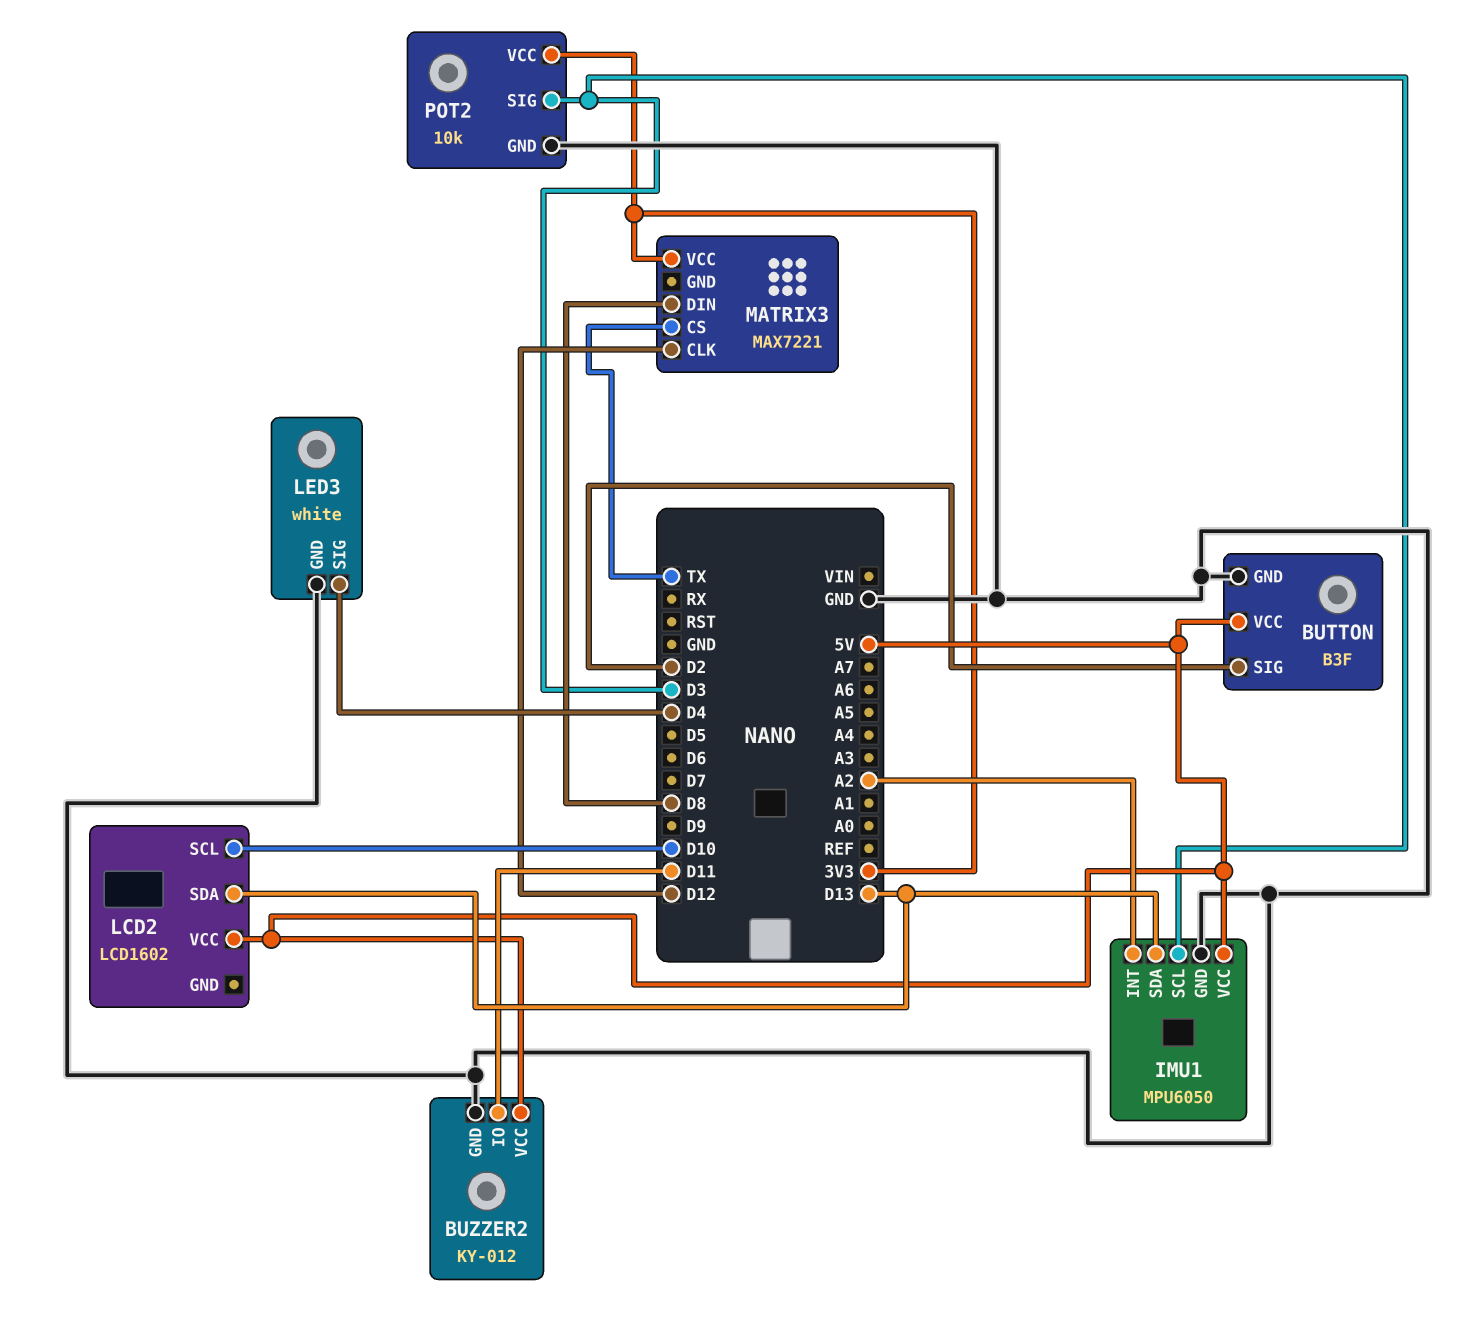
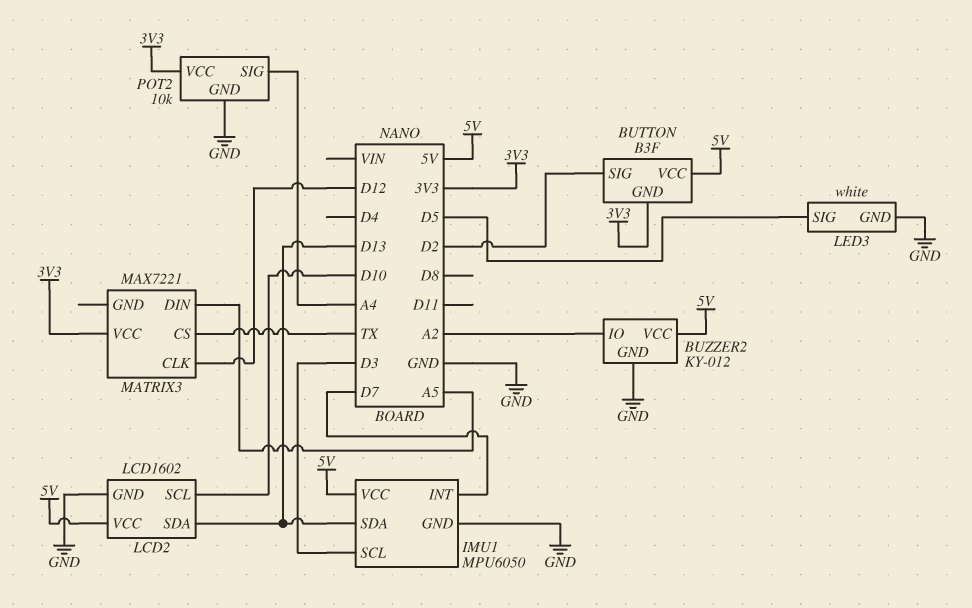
BUTTON pin GND: GND -> 3V3
BUZZER2 pin IO: D11 -> A2
IMU1 pin INT: A2 -> D7
LCD2 pin GND: none -> GND
LED3 pin SIG: D4 -> D5
MATRIX3 pin DIN: D8 -> A5
POT2 pin SIG: D3 -> A4

